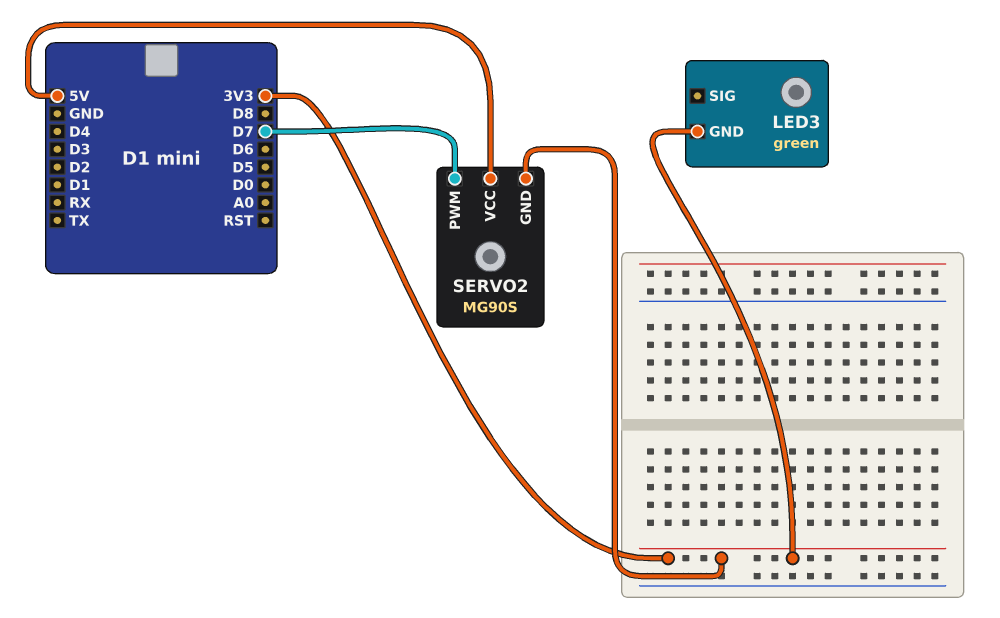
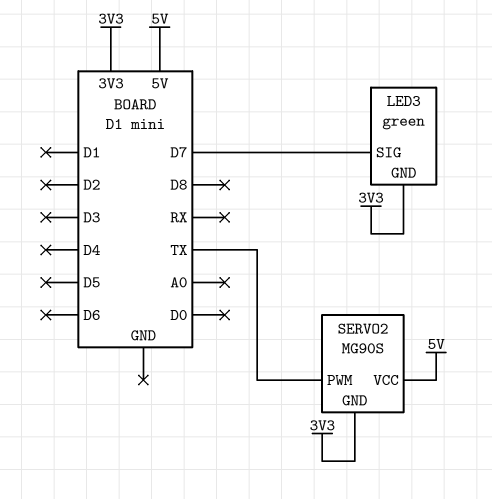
LED3 pin SIG: none -> D7
SERVO2 pin PWM: D7 -> TX

